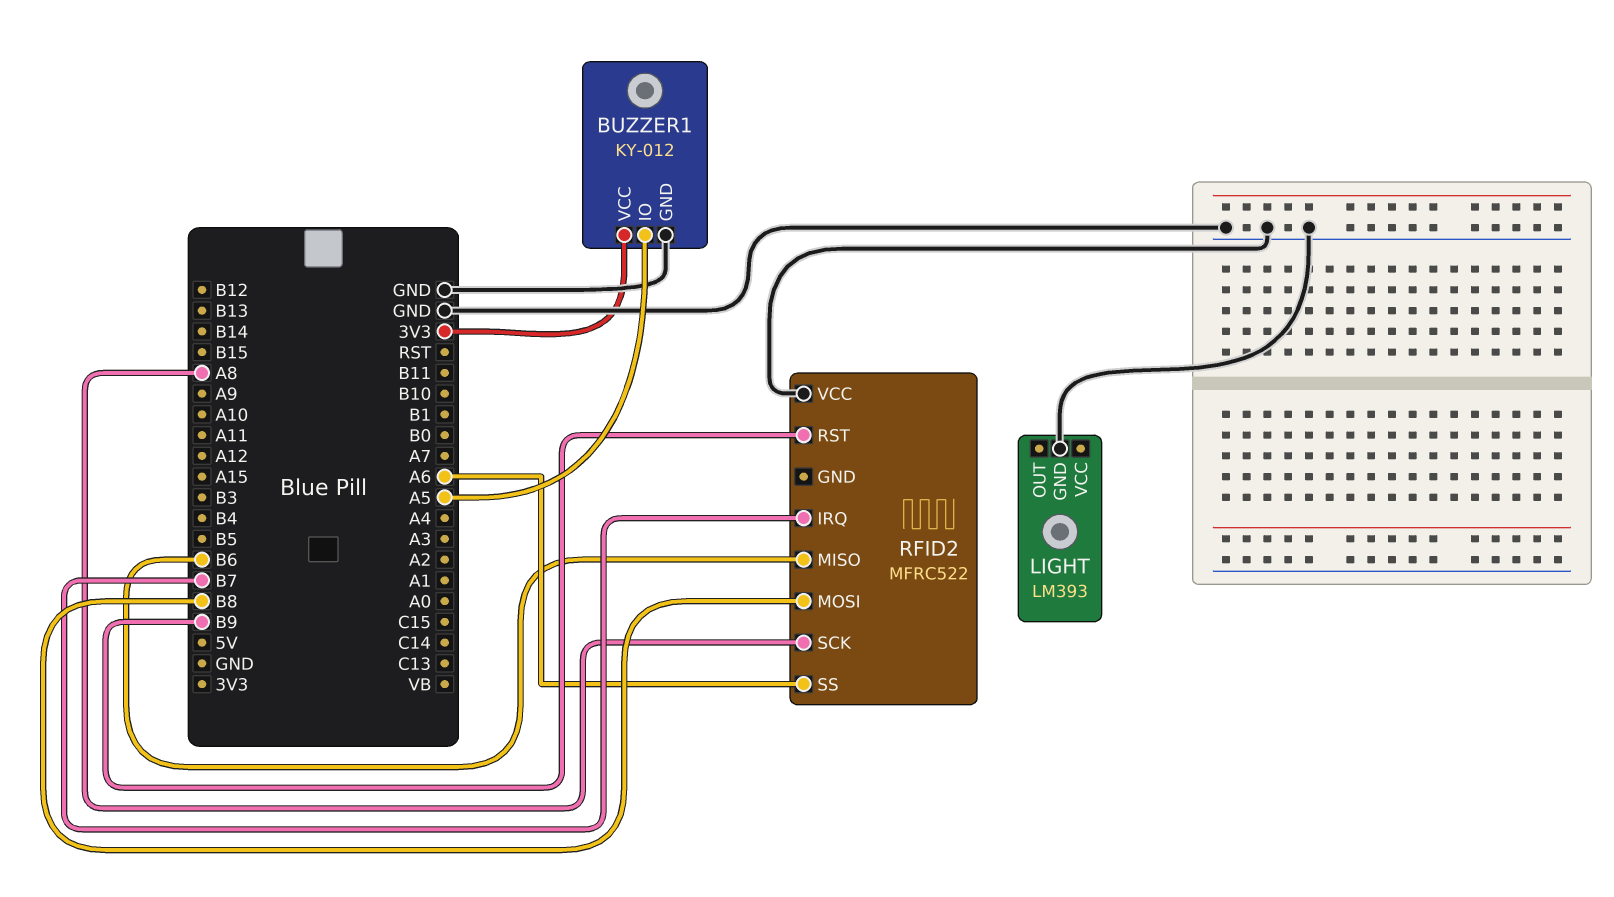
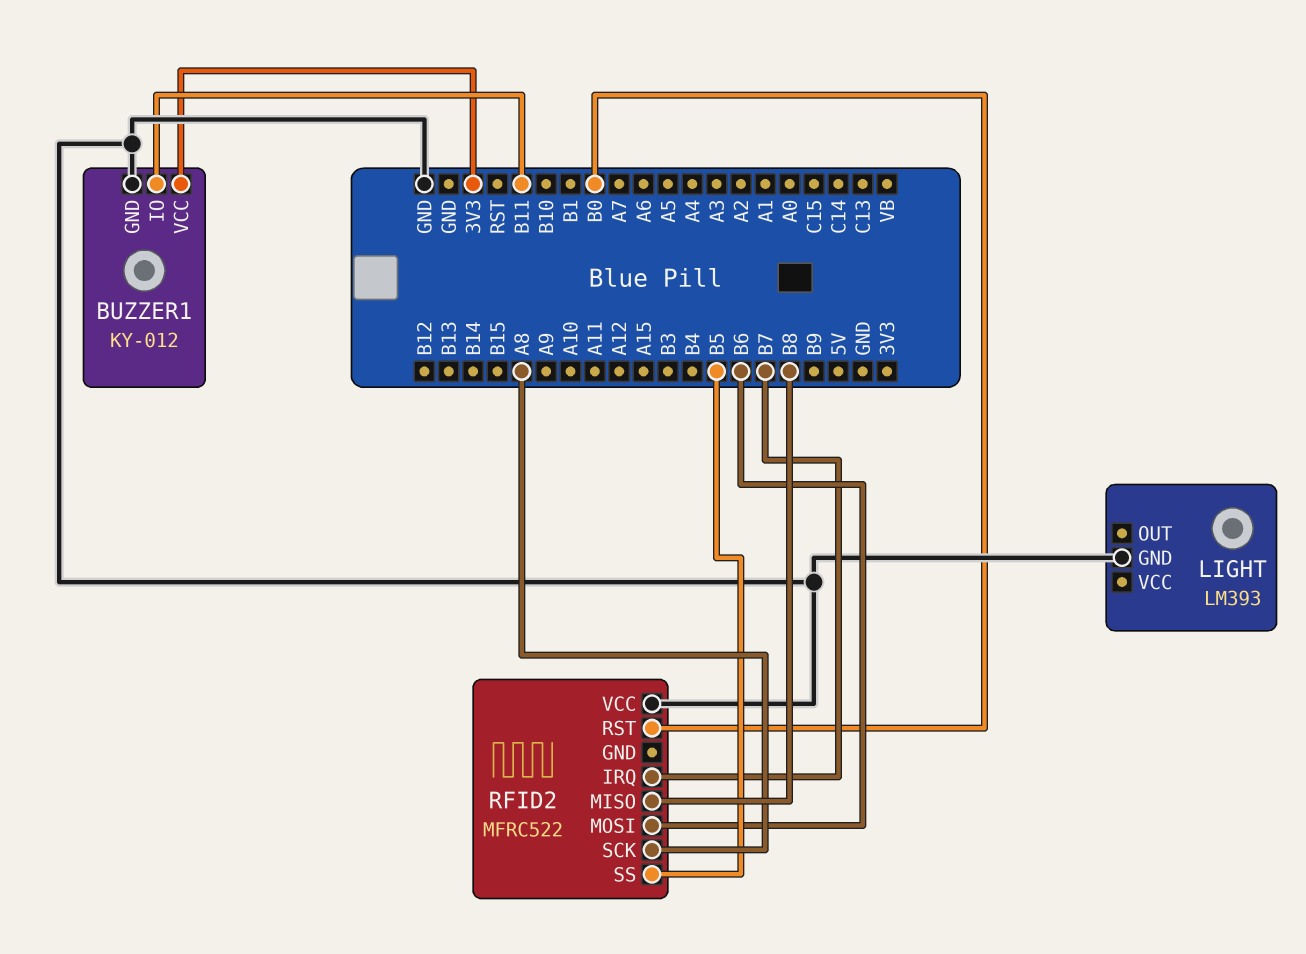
BUZZER1 pin IO: A5 -> B11
RFID2 pin MISO: B6 -> B8
RFID2 pin MOSI: B8 -> B6
RFID2 pin RST: B9 -> B0
RFID2 pin SS: A6 -> B5

